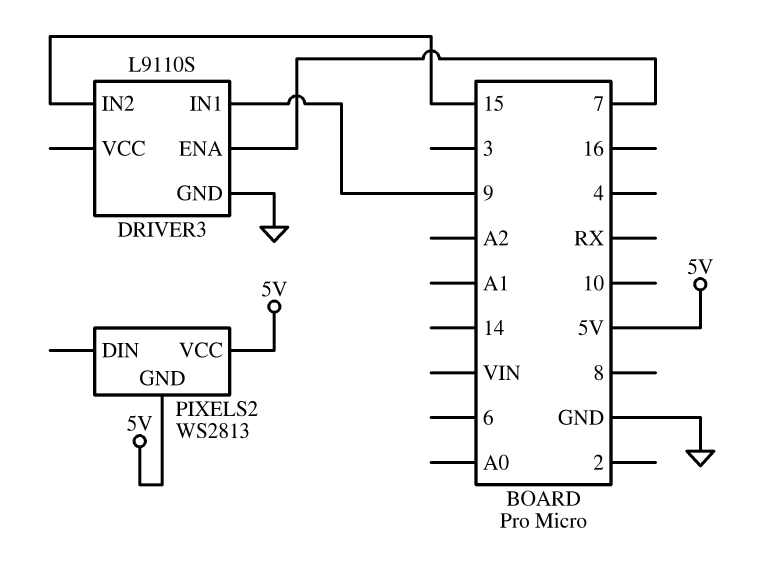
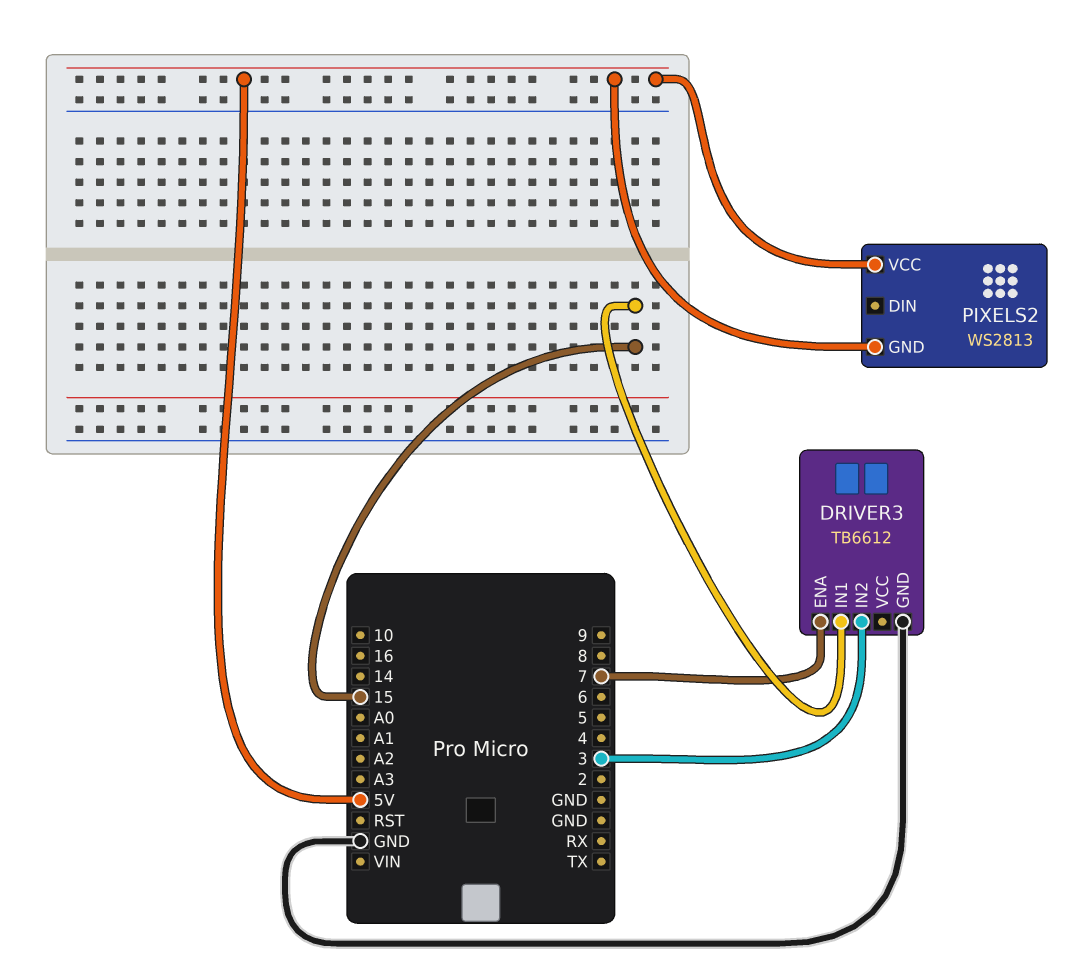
DRIVER3: L9110S -> TB6612
DRIVER3 pin IN1: 9 -> 15
DRIVER3 pin IN2: 15 -> 3

